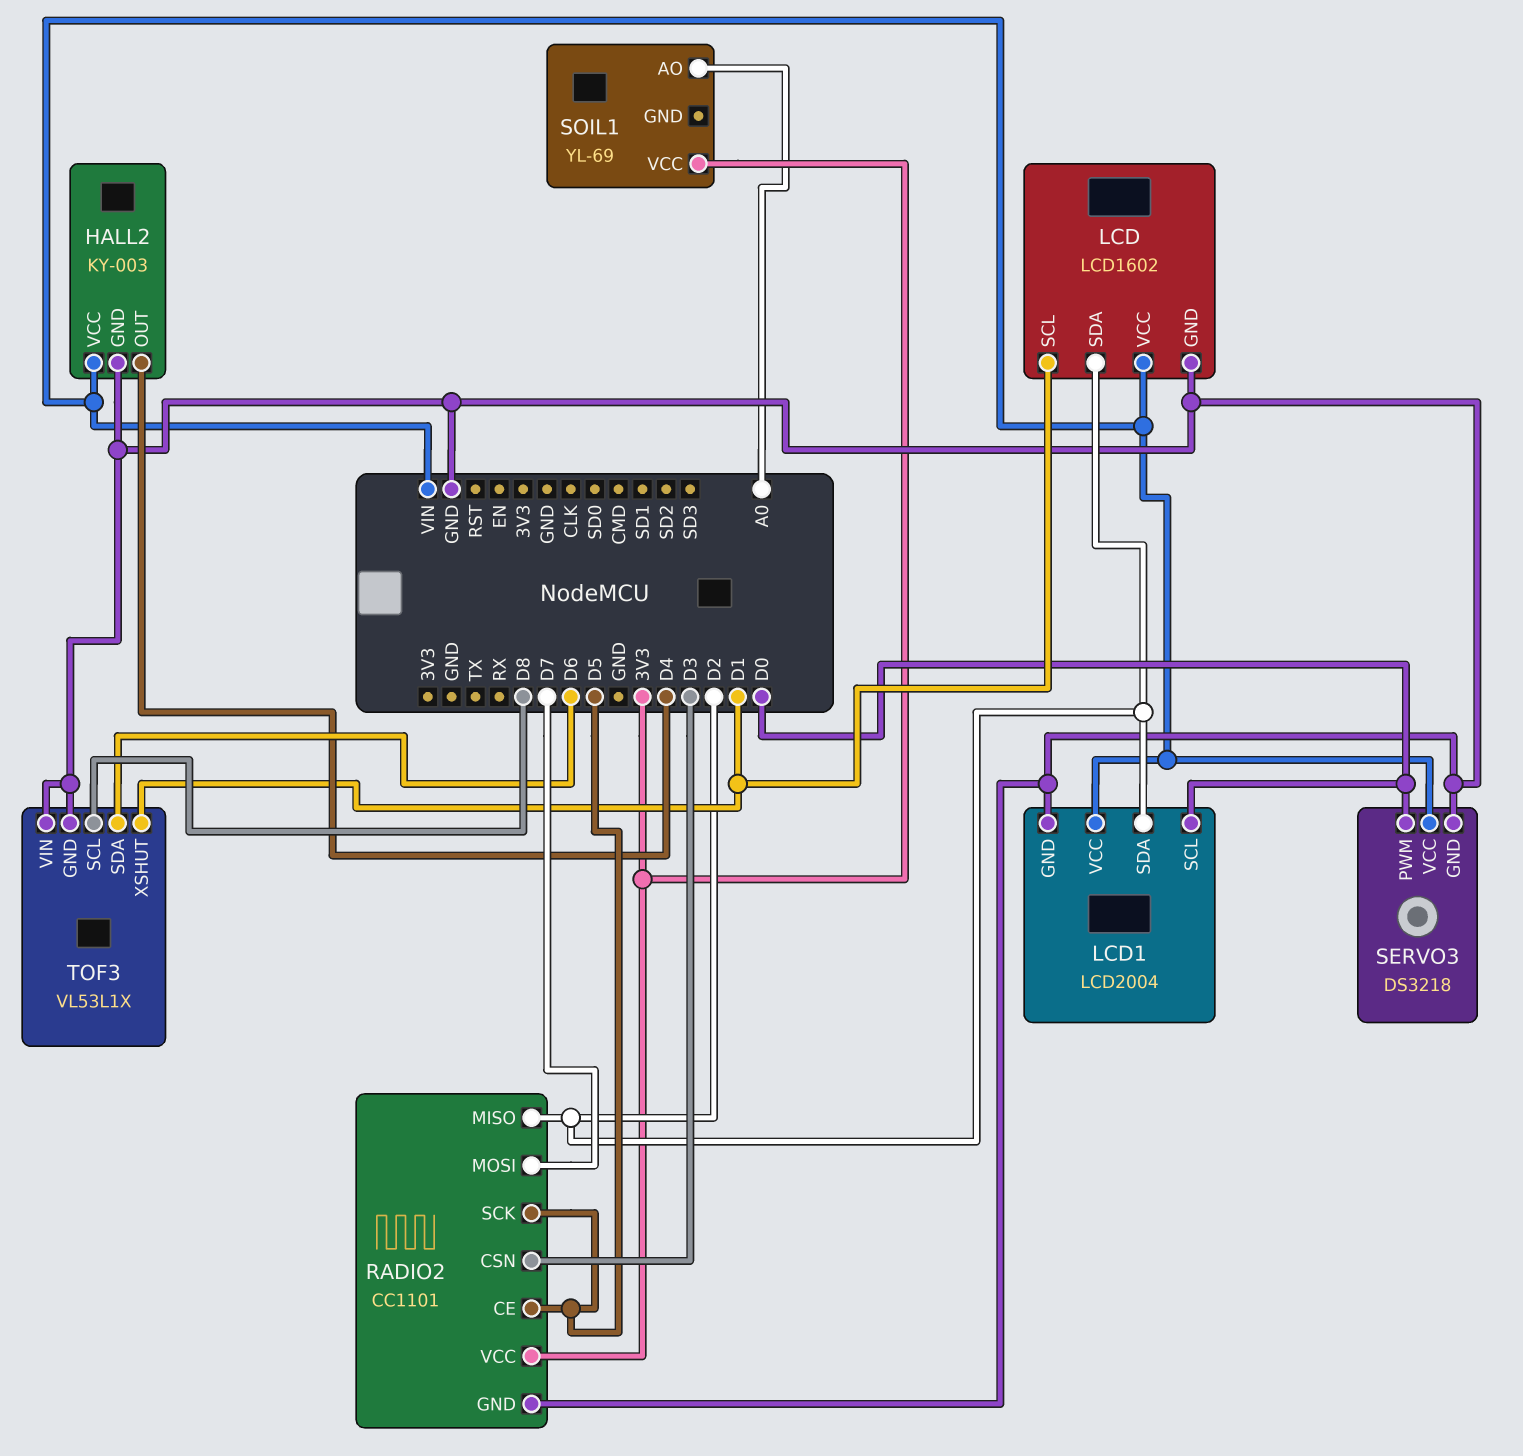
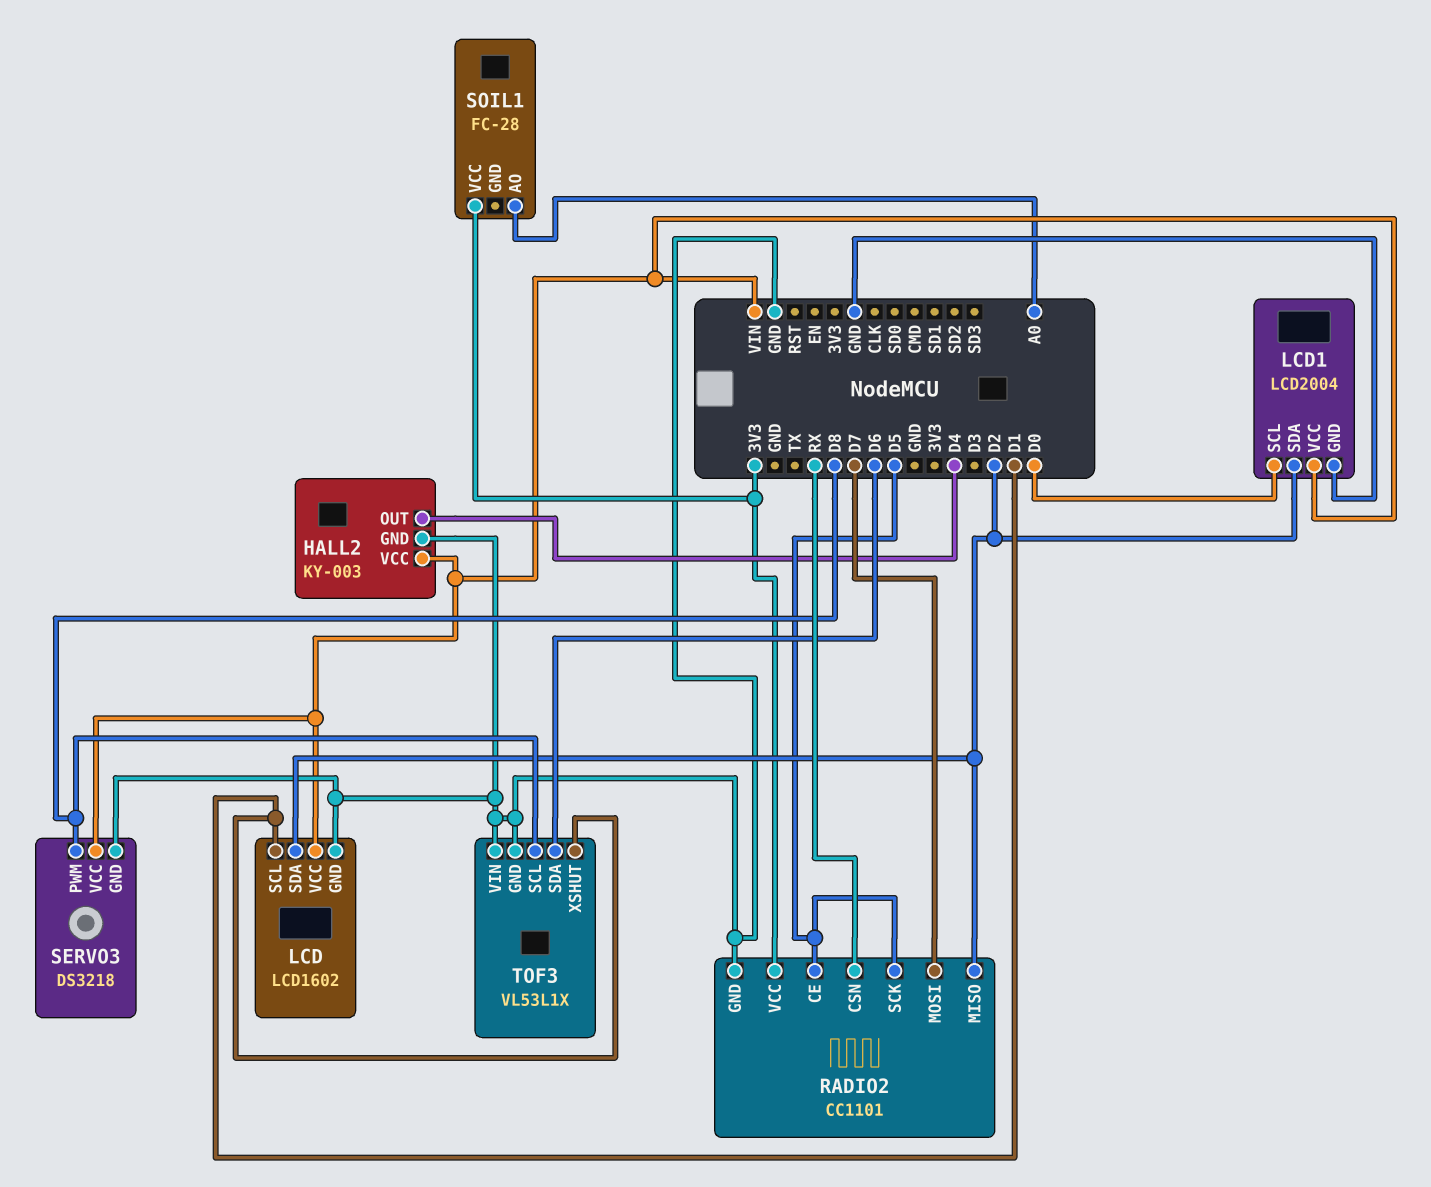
RADIO2 pin CSN: D3 -> RX
SERVO3 pin PWM: D0 -> D8
SOIL1: YL-69 -> FC-28

